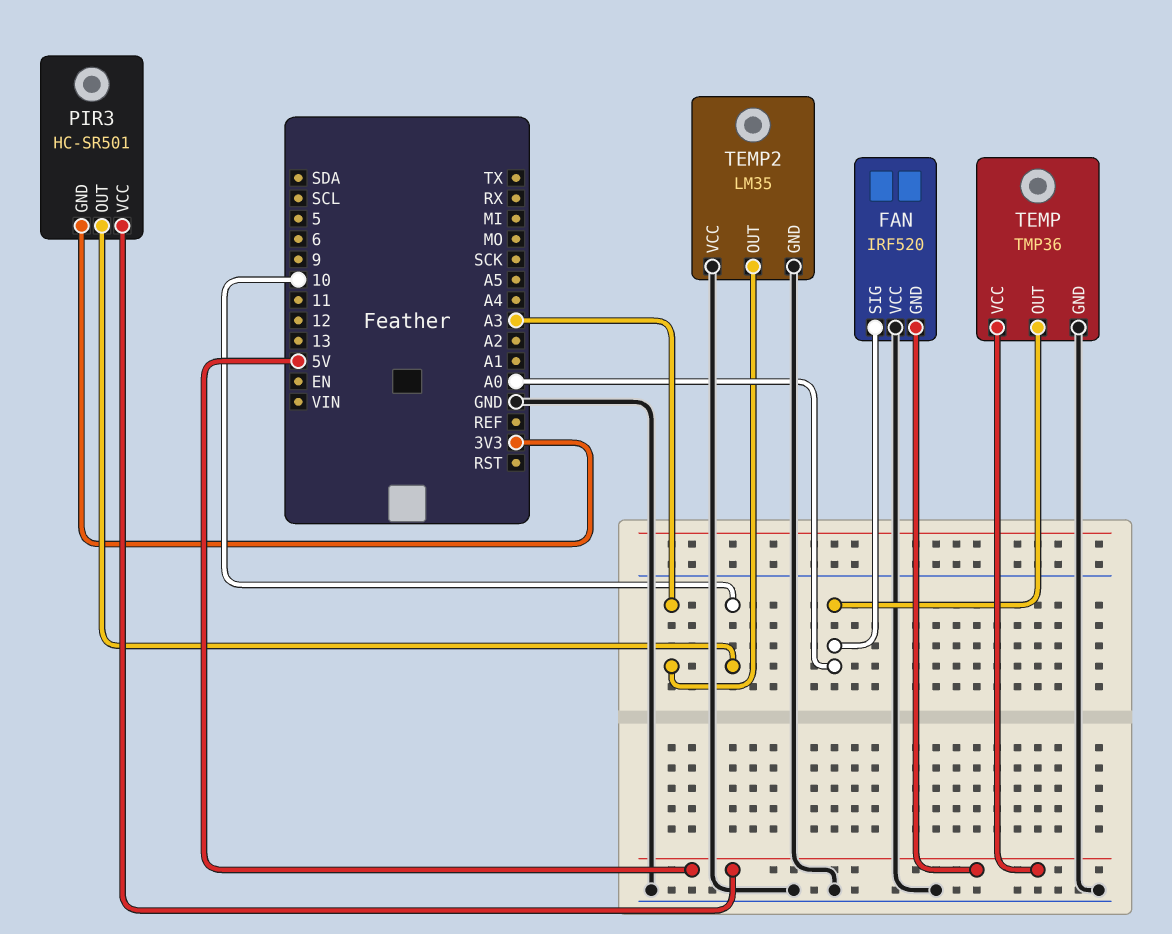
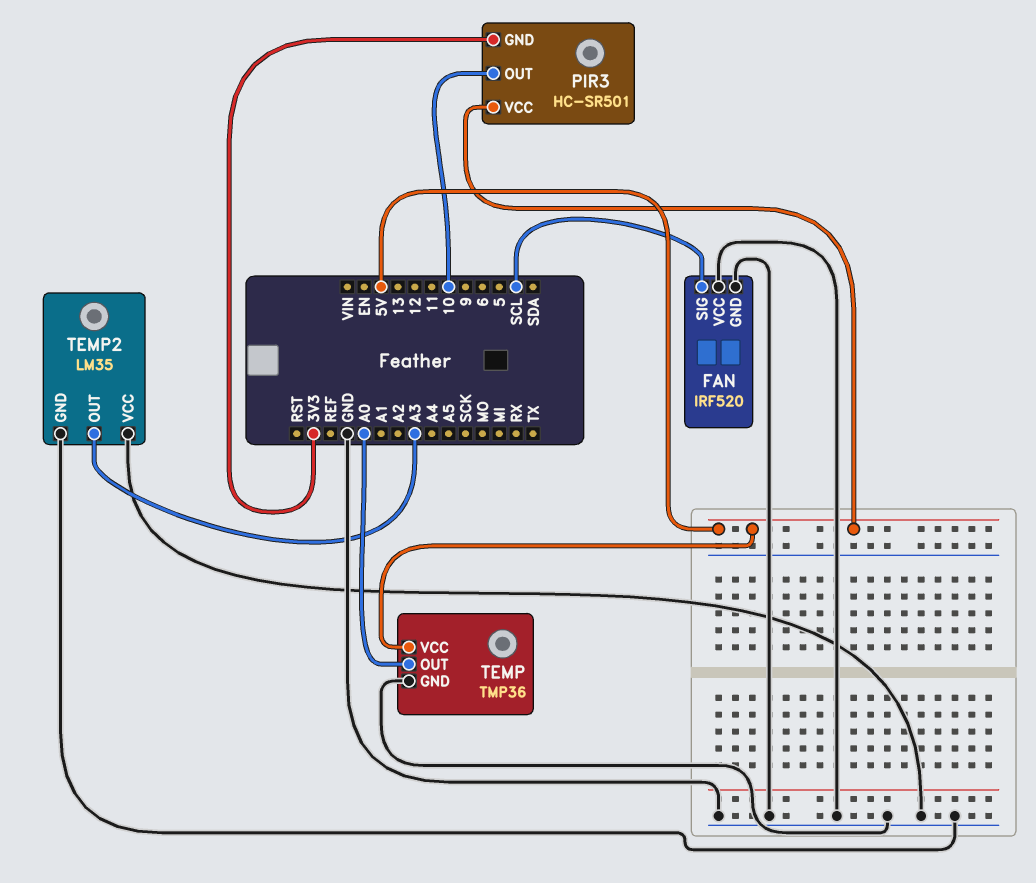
FAN pin GND: 5V -> GND
FAN pin SIG: A0 -> SCL

